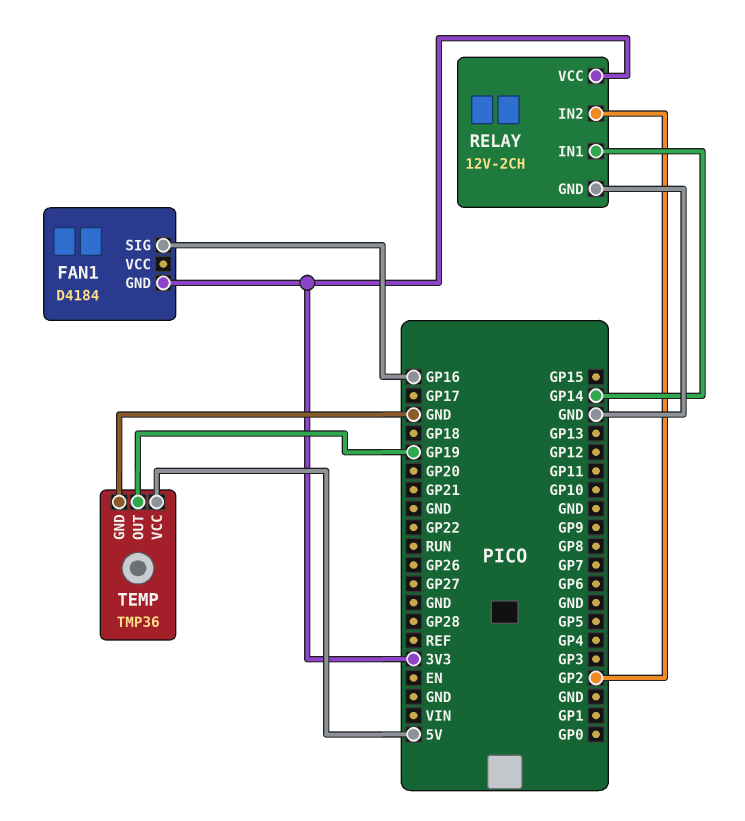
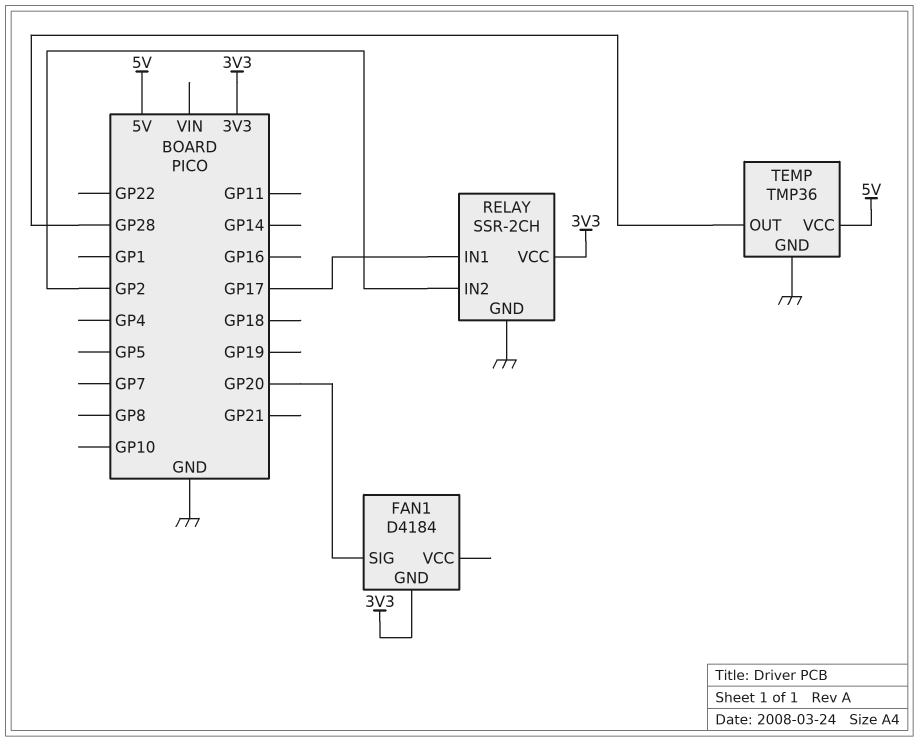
FAN1 pin SIG: GP16 -> GP20
RELAY: 12V-2CH -> SSR-2CH
RELAY pin IN1: GP14 -> GP17
TEMP pin OUT: GP19 -> GP28

